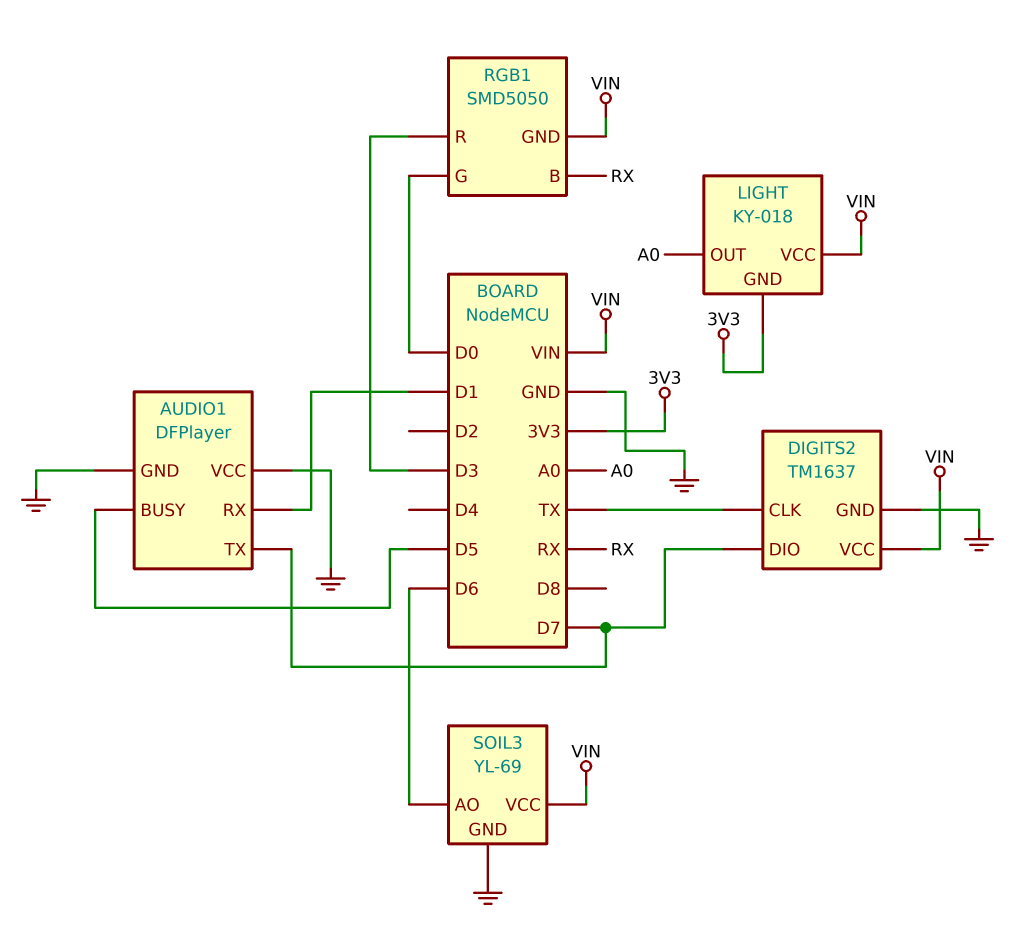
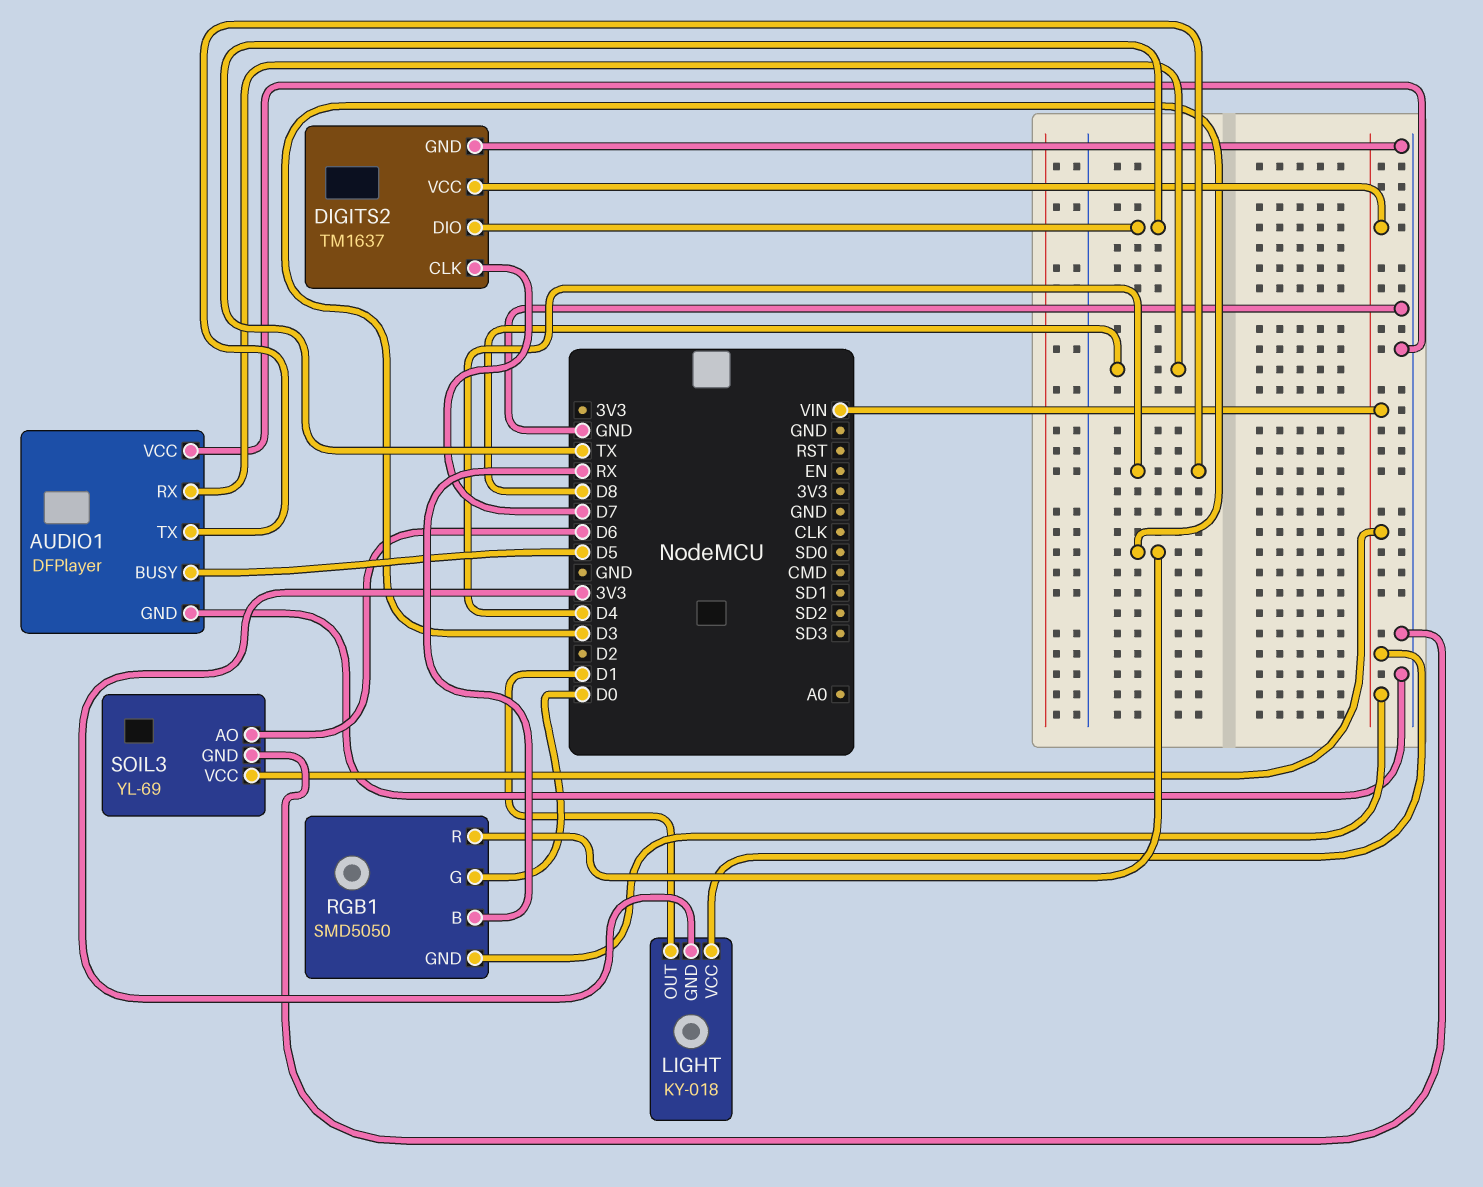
AUDIO1 pin RX: D1 -> D8
AUDIO1 pin TX: D7 -> D4
DIGITS2 pin CLK: TX -> D7
DIGITS2 pin DIO: D7 -> TX
LIGHT pin OUT: A0 -> D1

